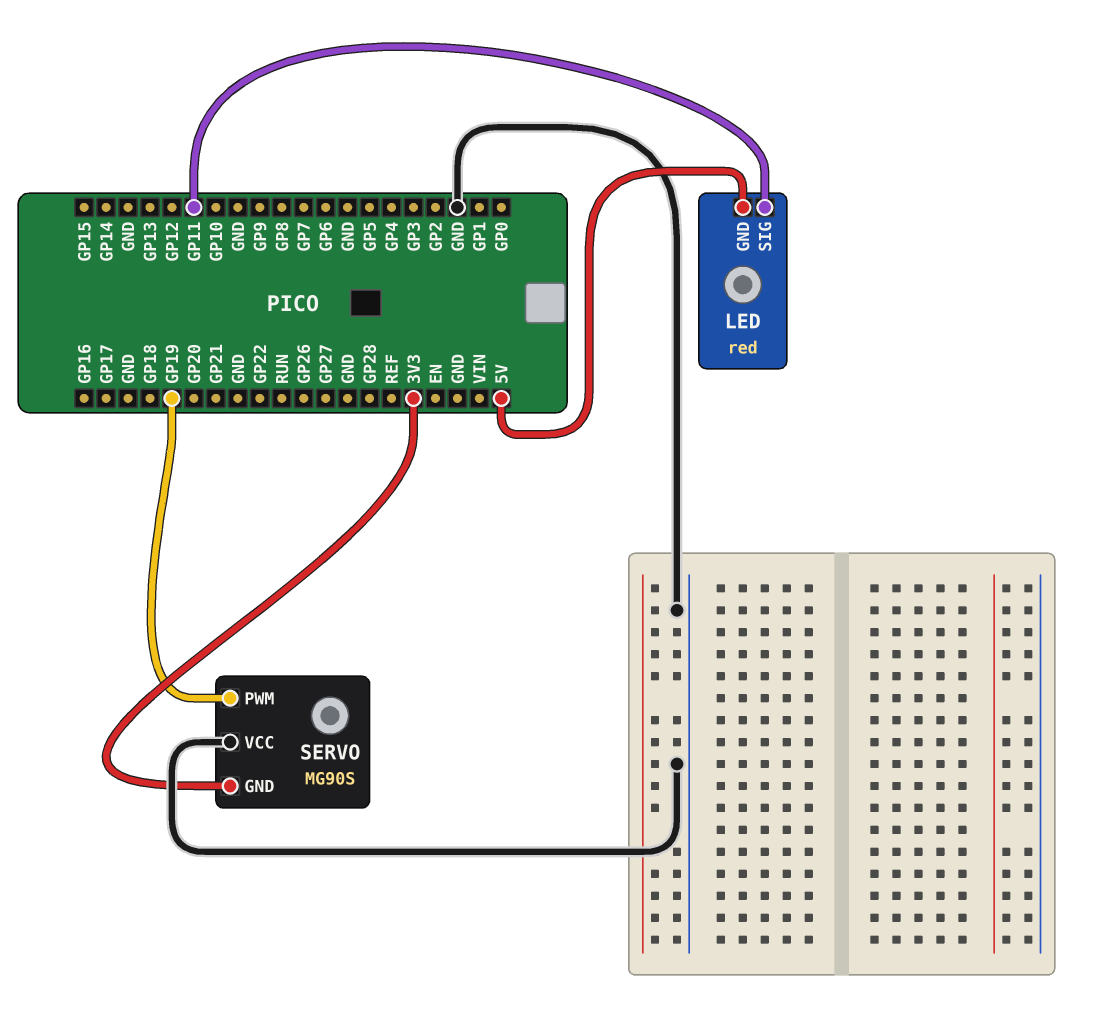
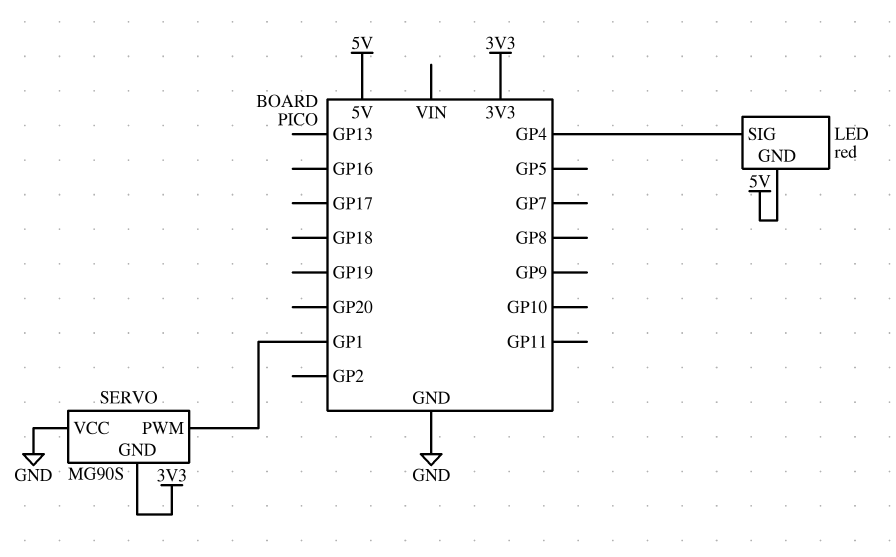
LED pin SIG: GP11 -> GP4
SERVO pin PWM: GP19 -> GP1

